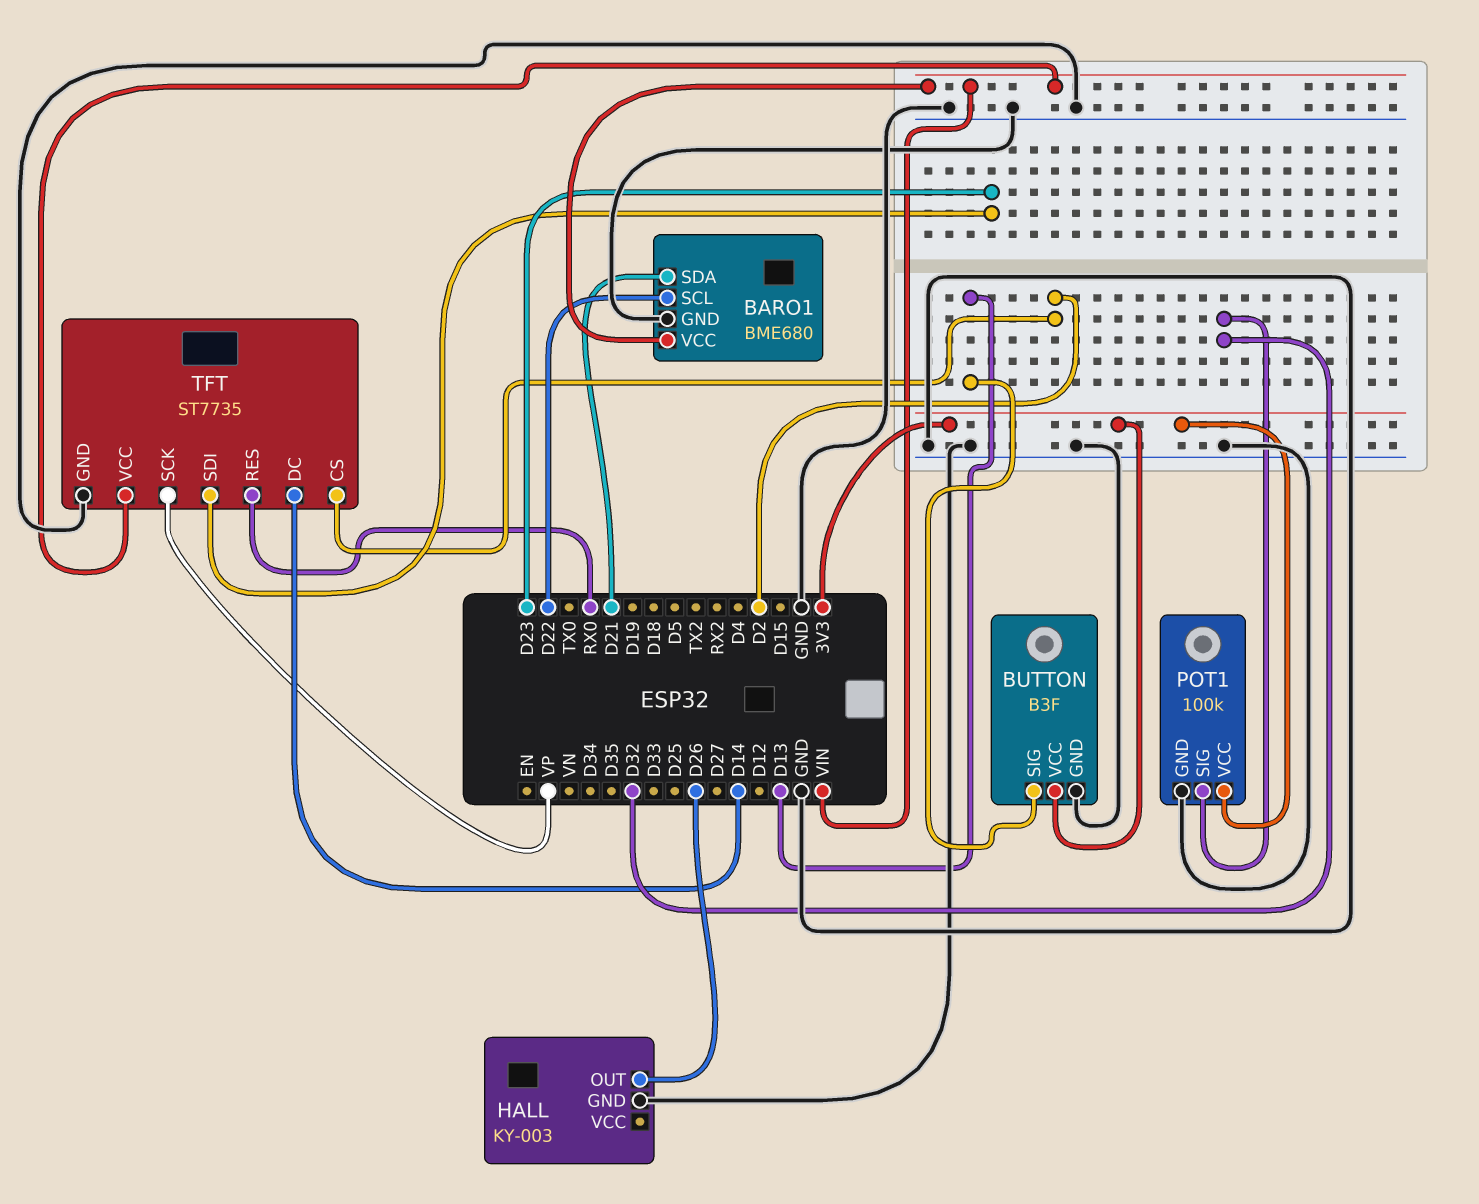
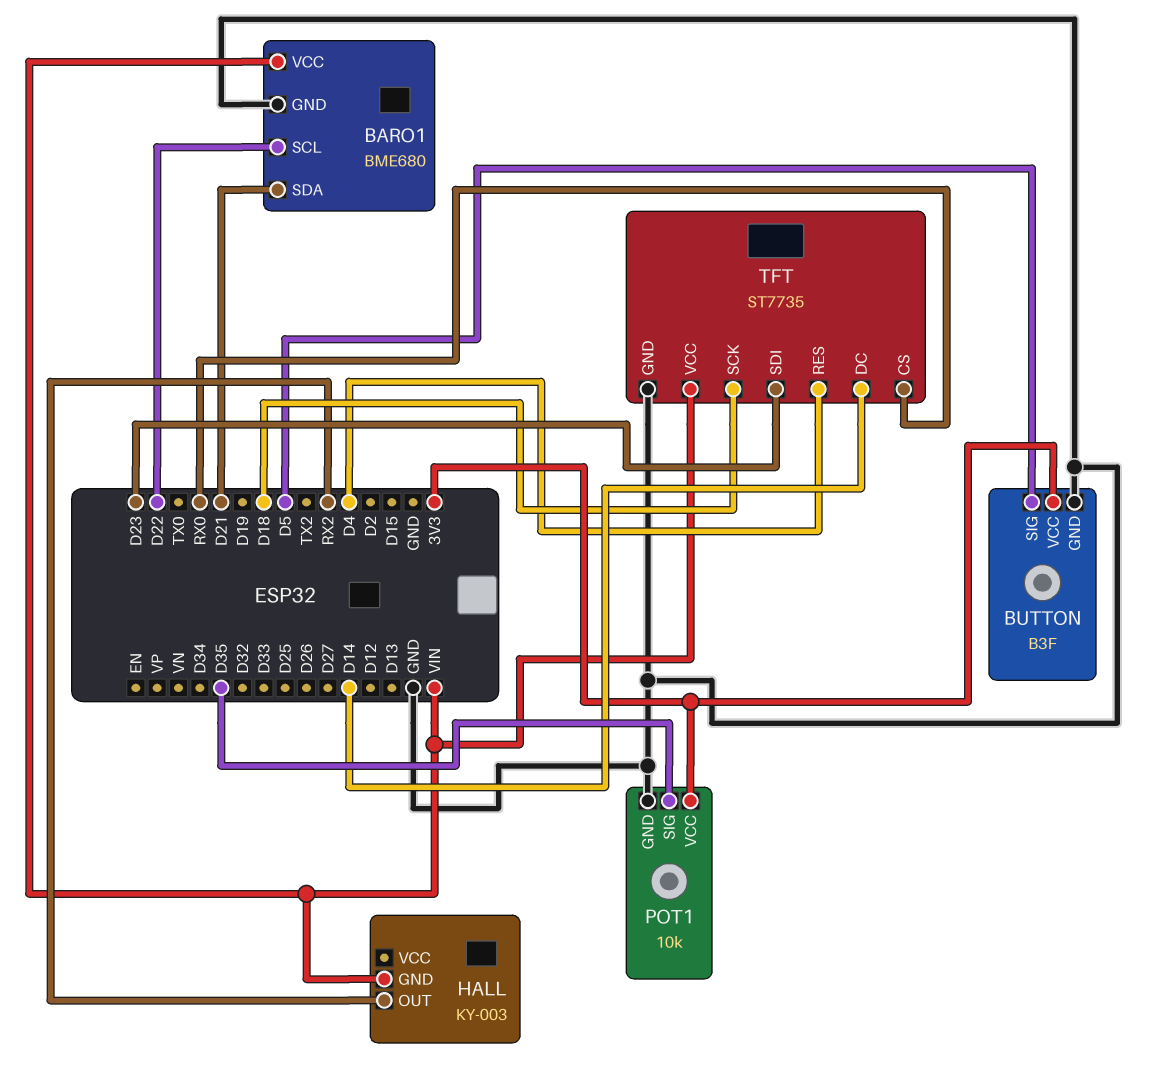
BUTTON pin SIG: D13 -> D5
HALL pin GND: GND -> VIN
HALL pin OUT: D26 -> RX2
POT1: 100k -> 10k
POT1 pin SIG: D32 -> D35
TFT pin CS: D2 -> RX0
TFT pin RES: RX0 -> D4
TFT pin SCK: VP -> D18

